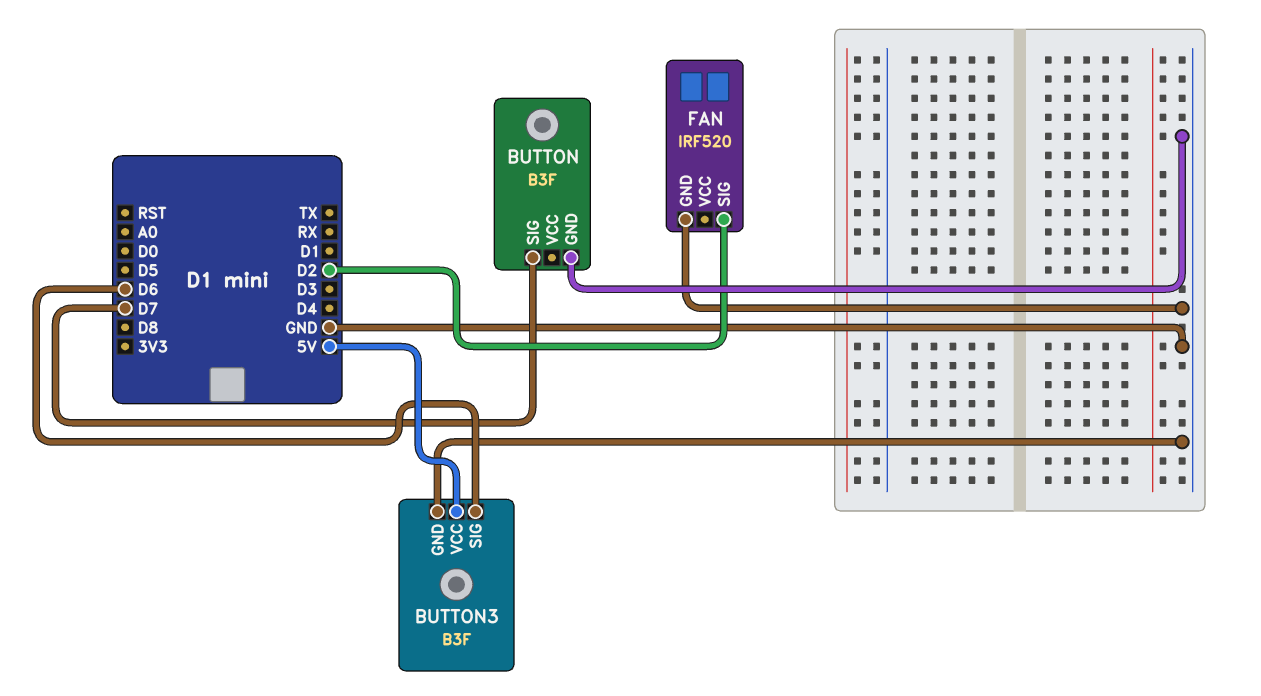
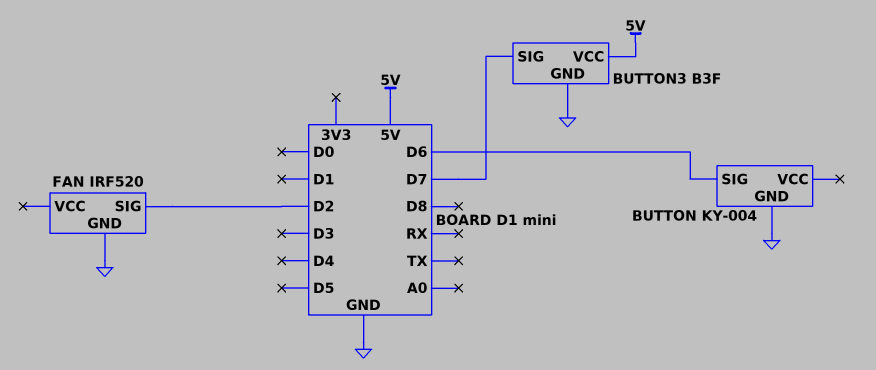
BUTTON: B3F -> KY-004
BUTTON pin SIG: D7 -> D6
BUTTON3 pin SIG: D6 -> D7

